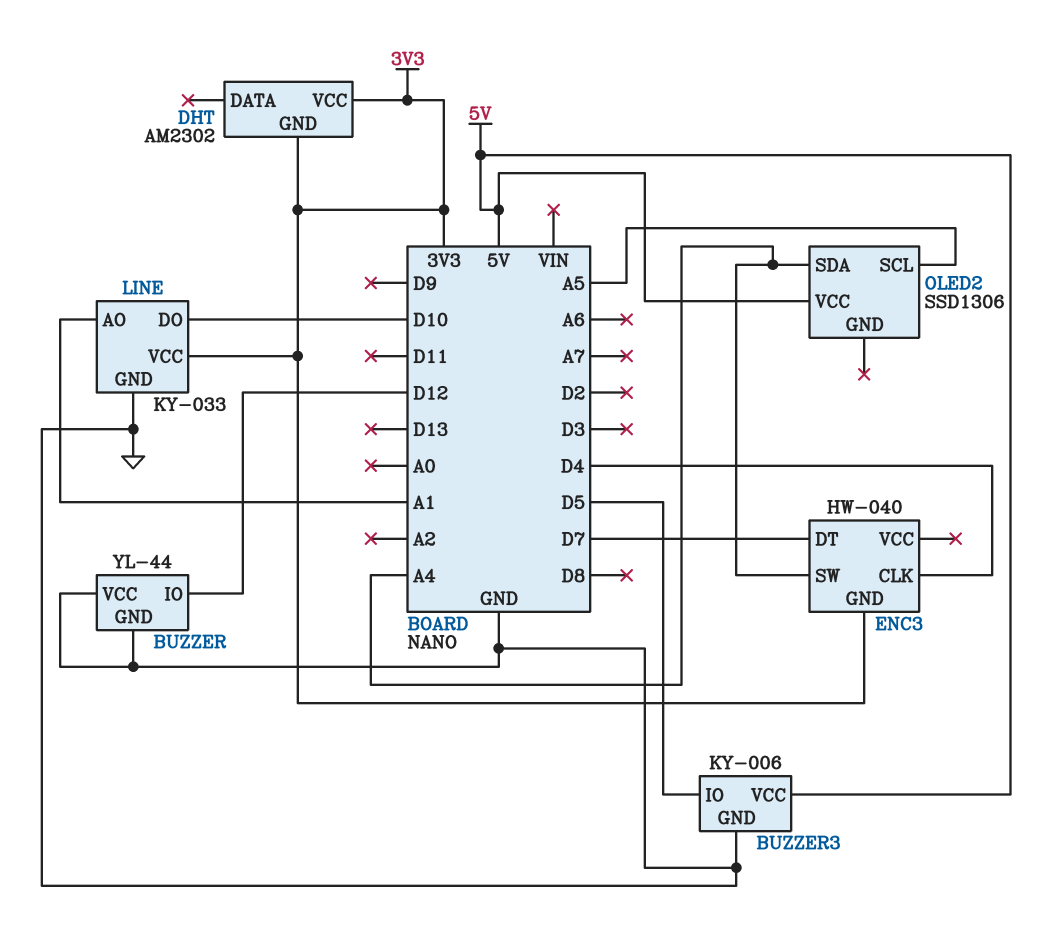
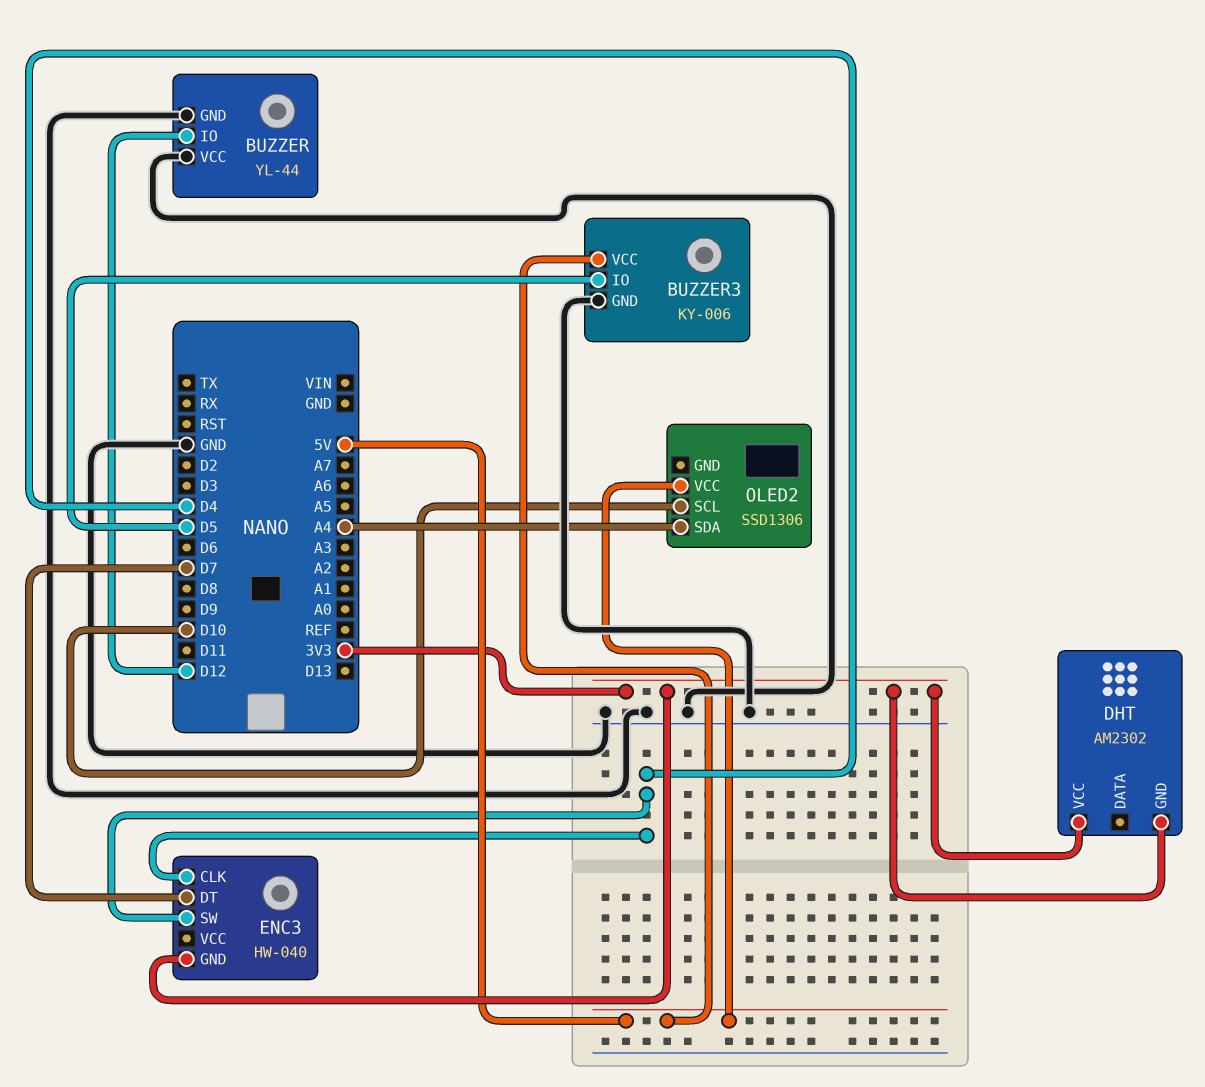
ENC3 pin SW: A4 -> D4
LINE: KY-033 -> none
LINE pin AO: A1 -> none
LINE pin DO: D10 -> none
LINE pin GND: GND -> none
LINE pin VCC: 3V3 -> none
OLED2 pin SCL: A5 -> D10

